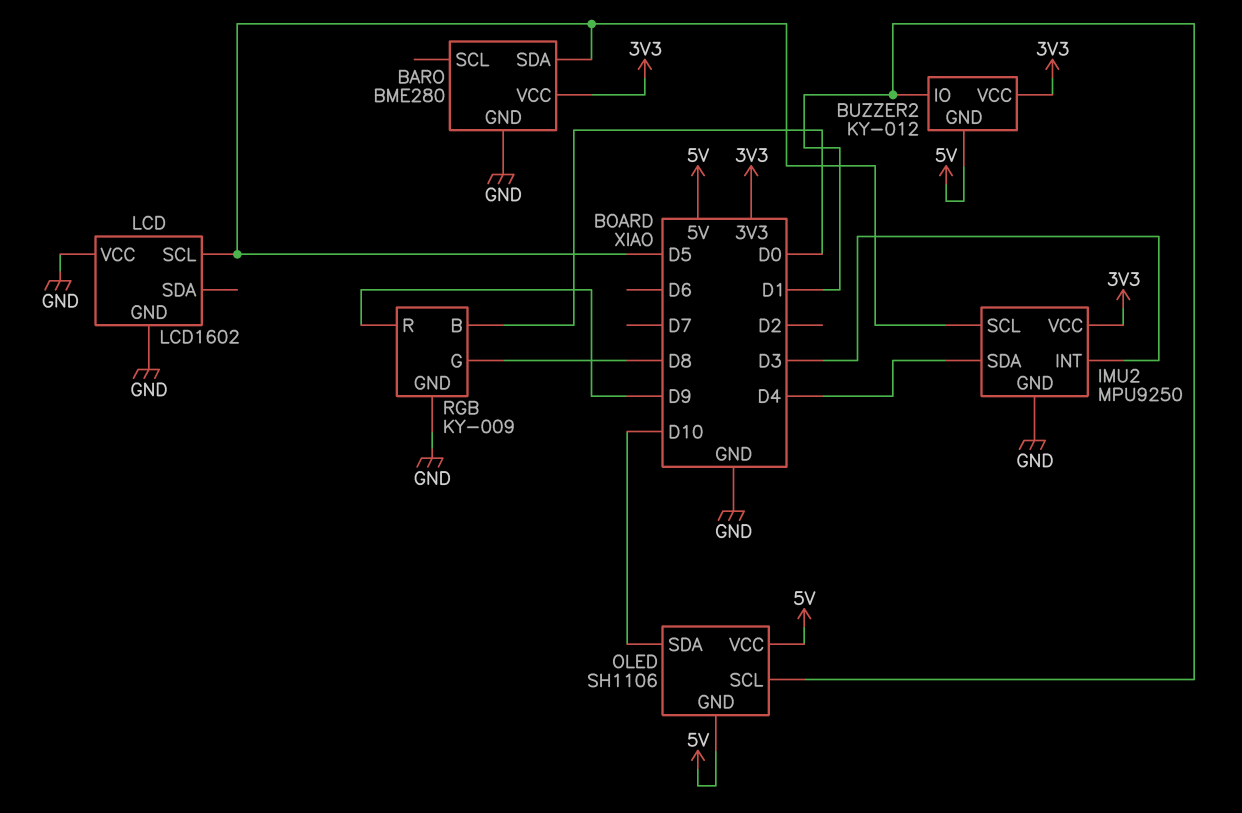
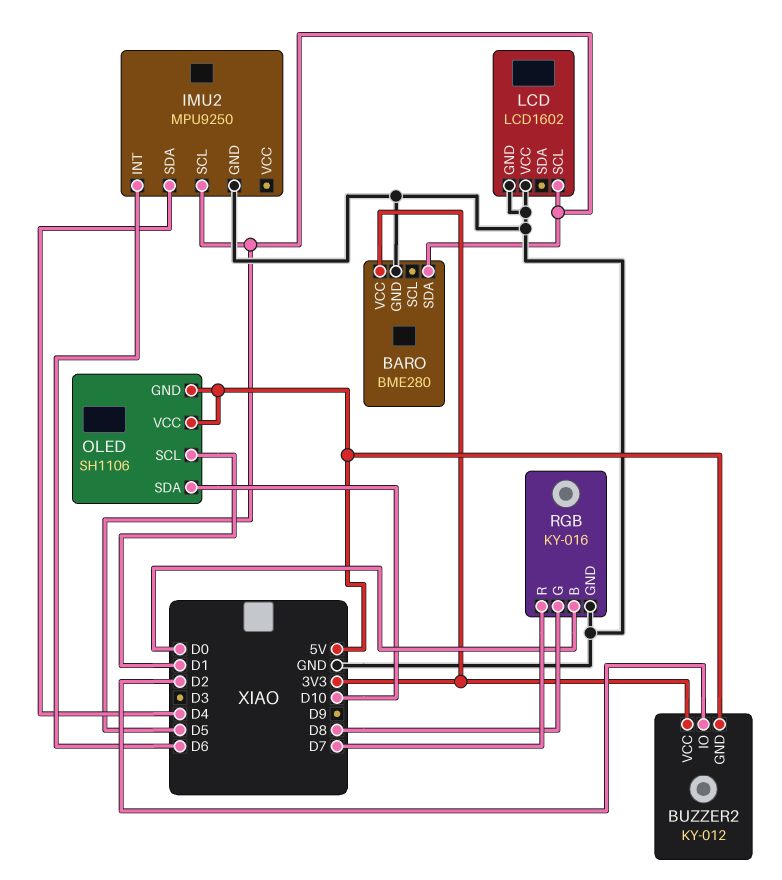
BUZZER2 pin IO: D1 -> D2
IMU2 pin INT: D3 -> D6
IMU2 pin VCC: 3V3 -> none
RGB: KY-009 -> KY-016
RGB pin R: D9 -> D7

